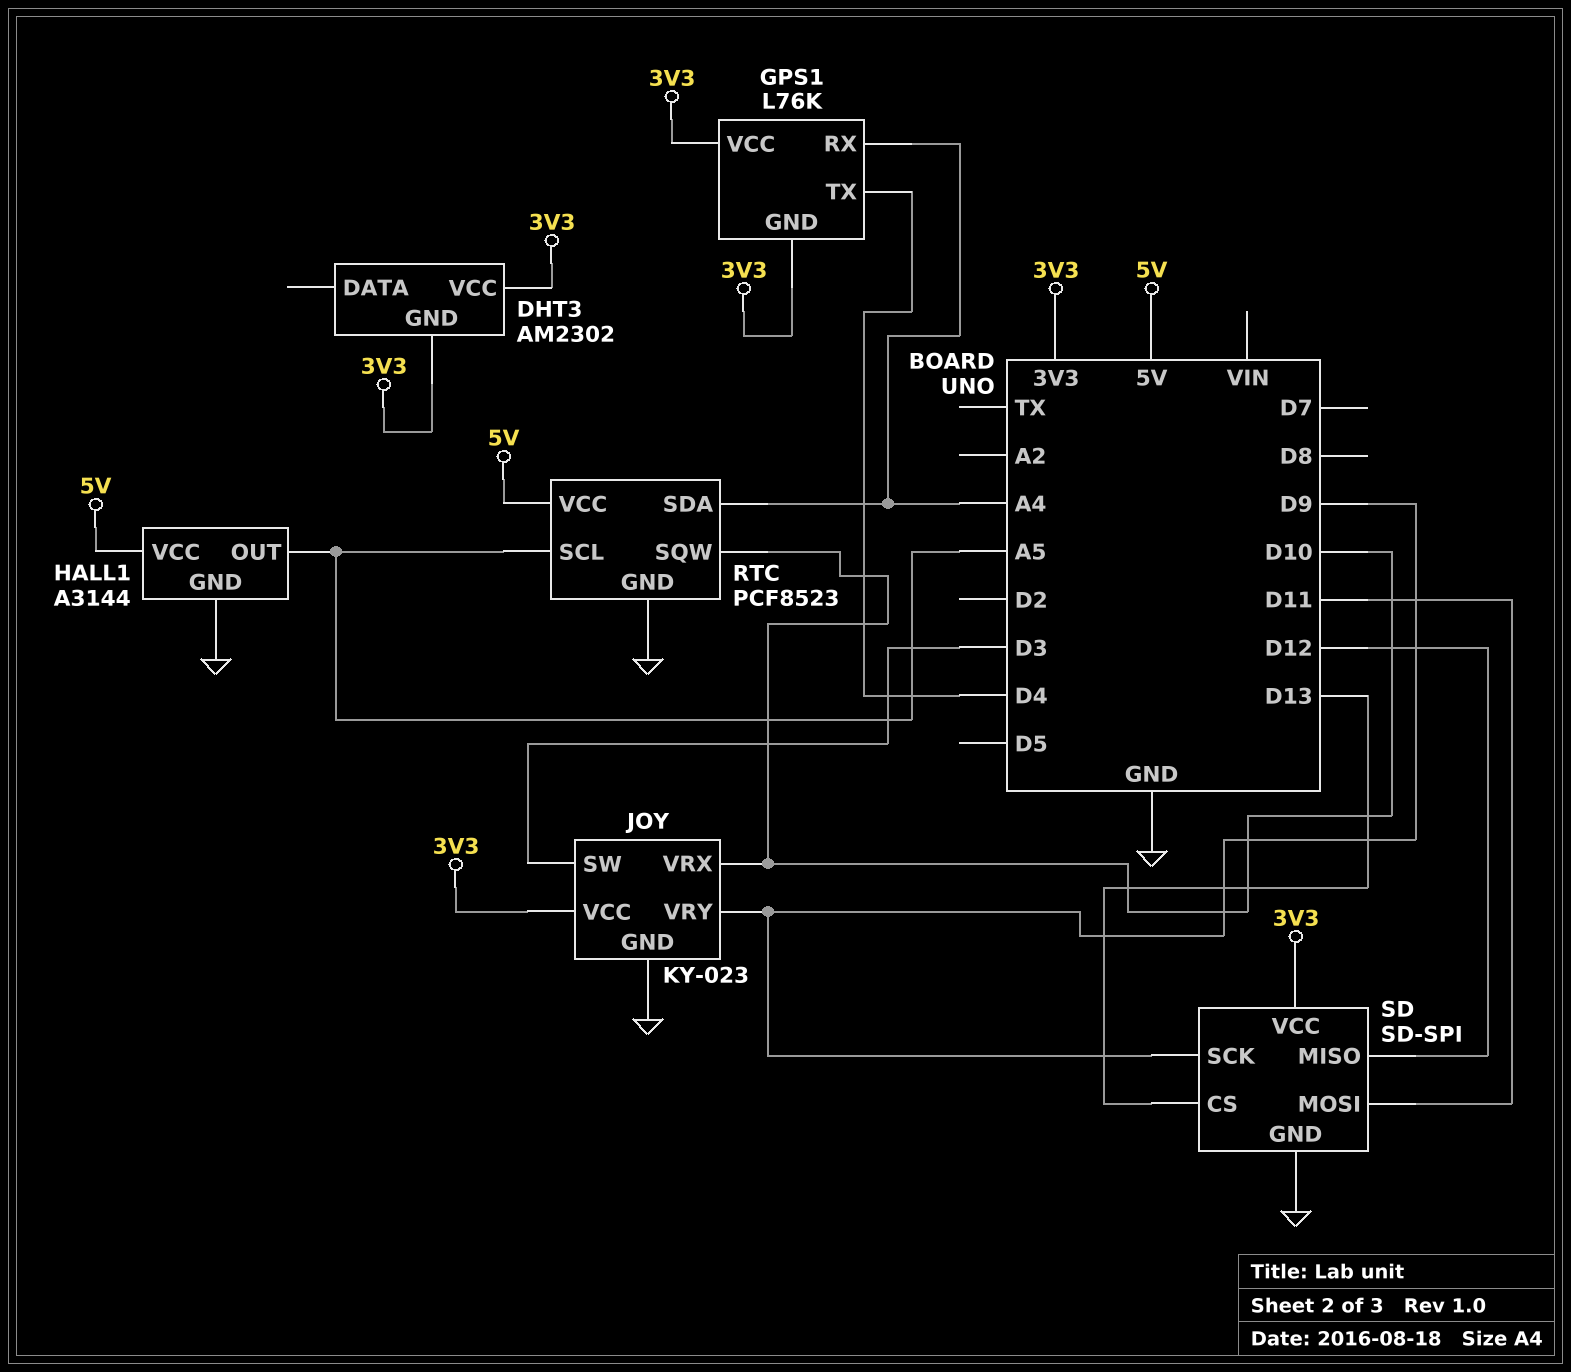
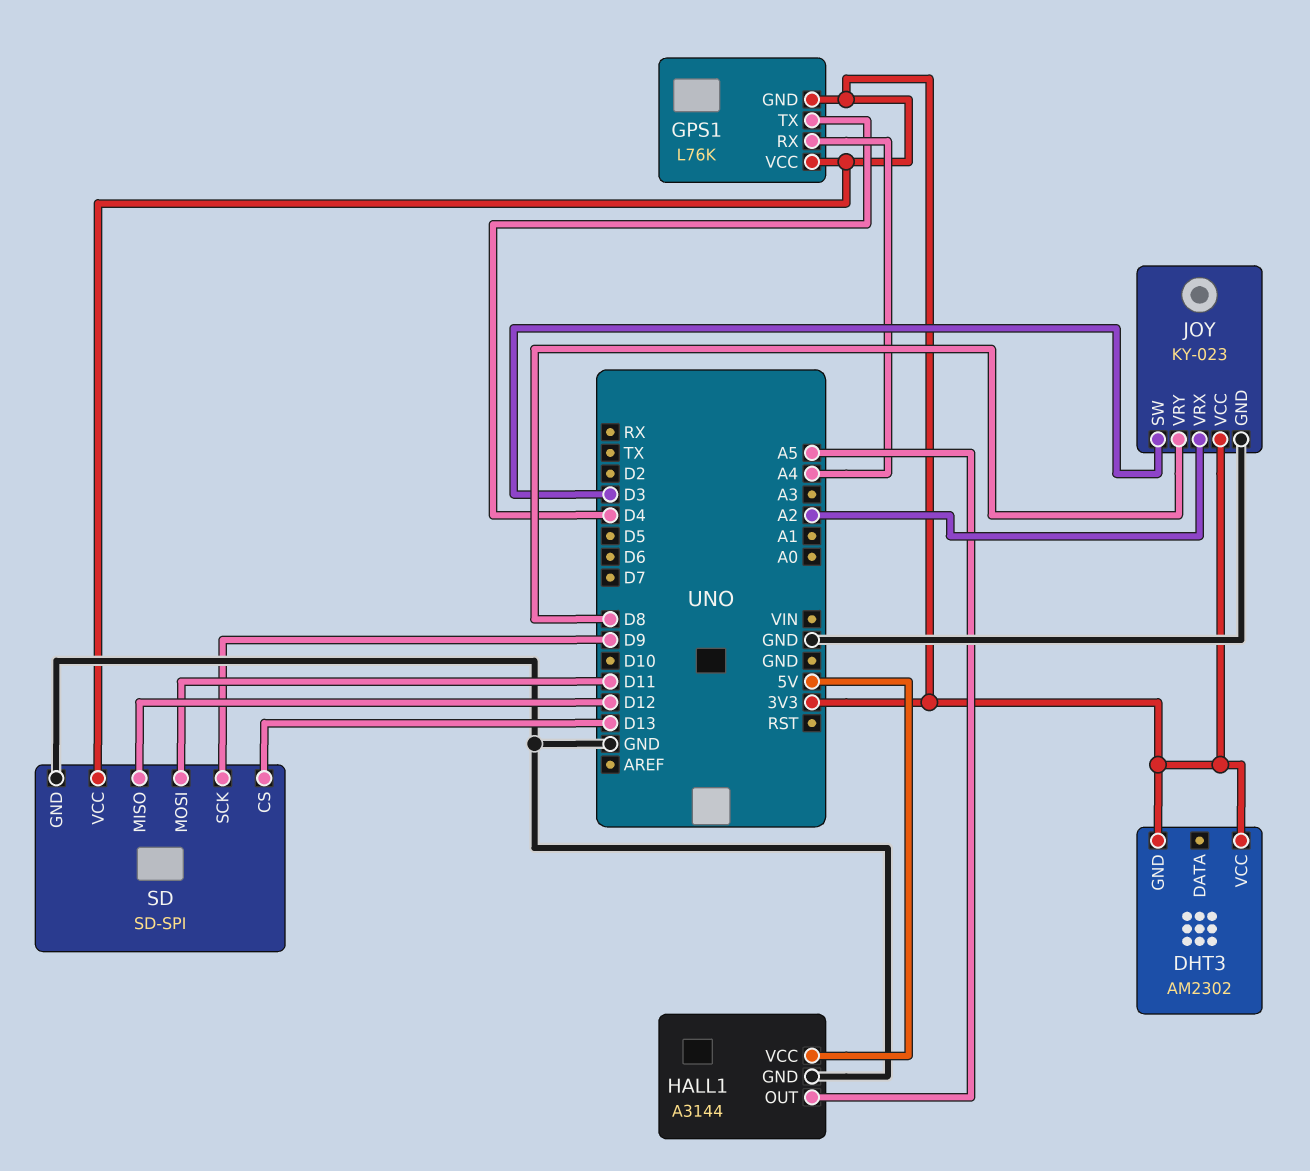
JOY pin VRX: D10 -> A2
JOY pin VRY: D9 -> D8
RTC: PCF8523 -> none
RTC pin GND: GND -> none
RTC pin SCL: A5 -> none
RTC pin SDA: A4 -> none
RTC pin SQW: D10 -> none
RTC pin VCC: 5V -> none

